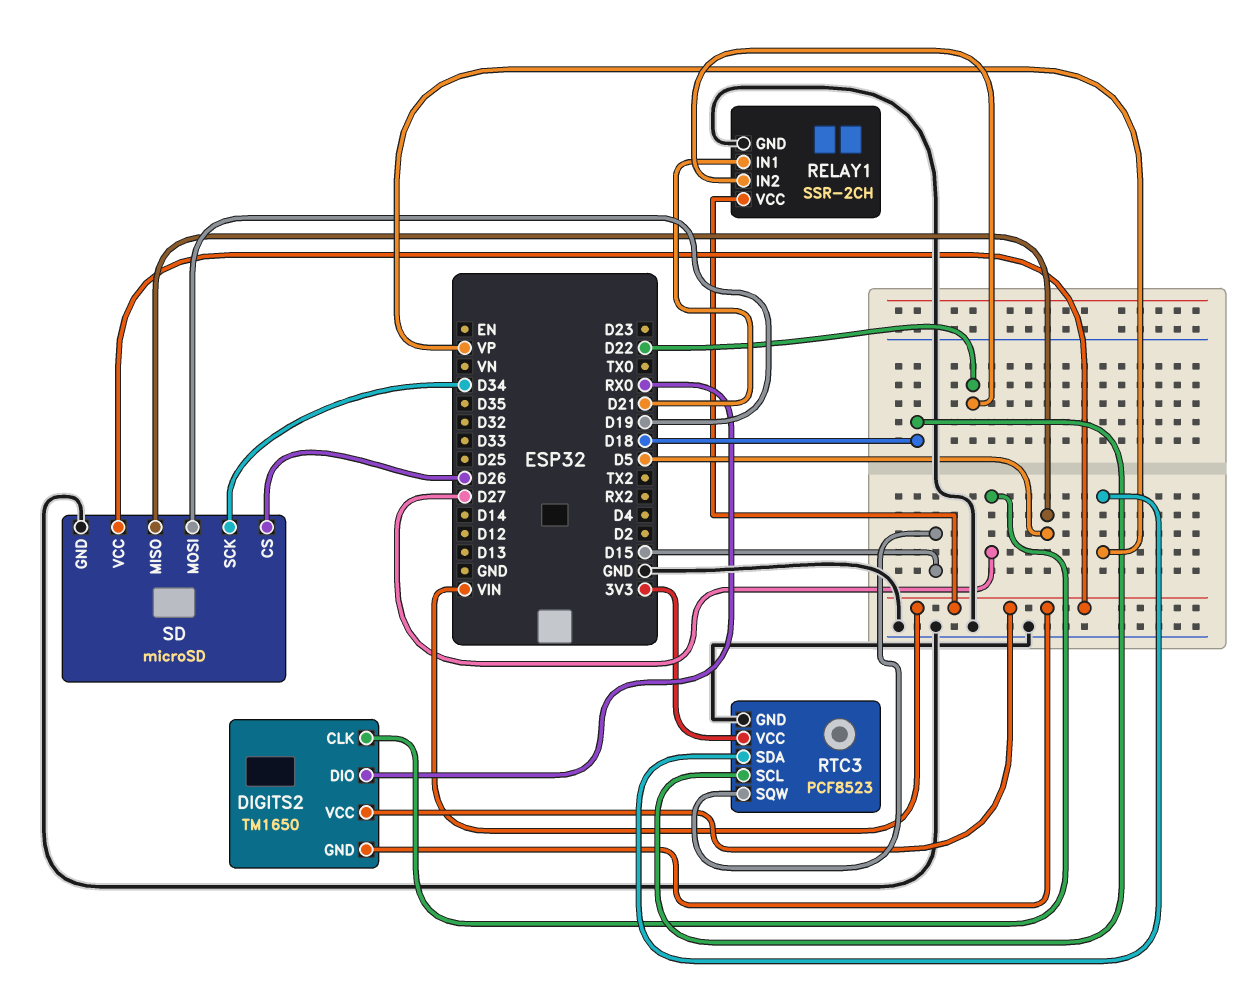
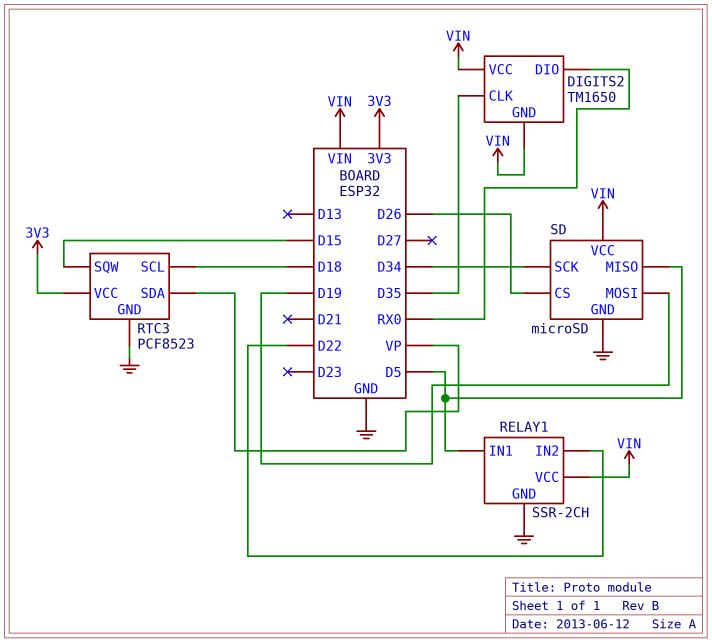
DIGITS2 pin CLK: D27 -> D35
RELAY1 pin IN1: D21 -> D5

